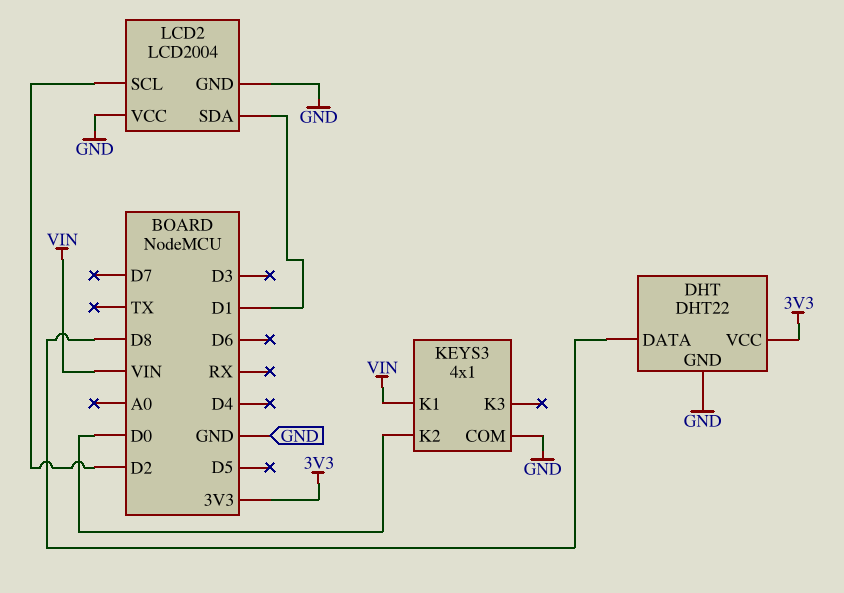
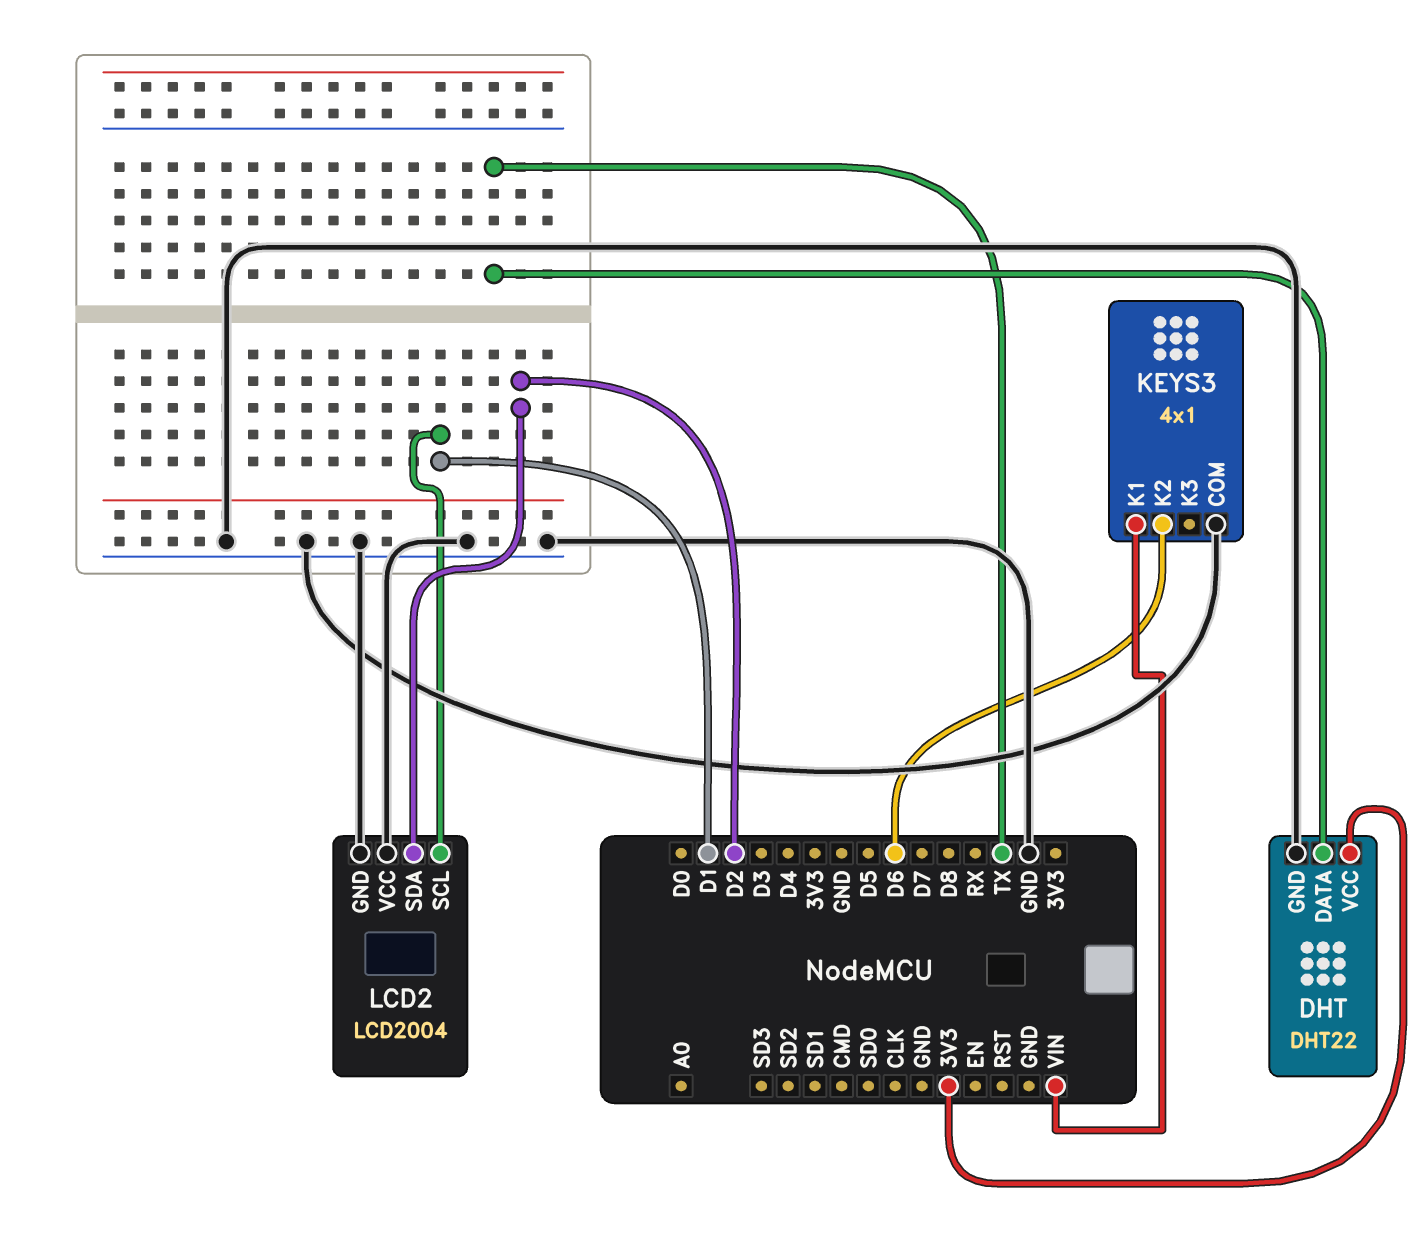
DHT pin DATA: D8 -> TX
KEYS3 pin K2: D0 -> D6
LCD2 pin SCL: D2 -> D1
LCD2 pin SDA: D1 -> D2

